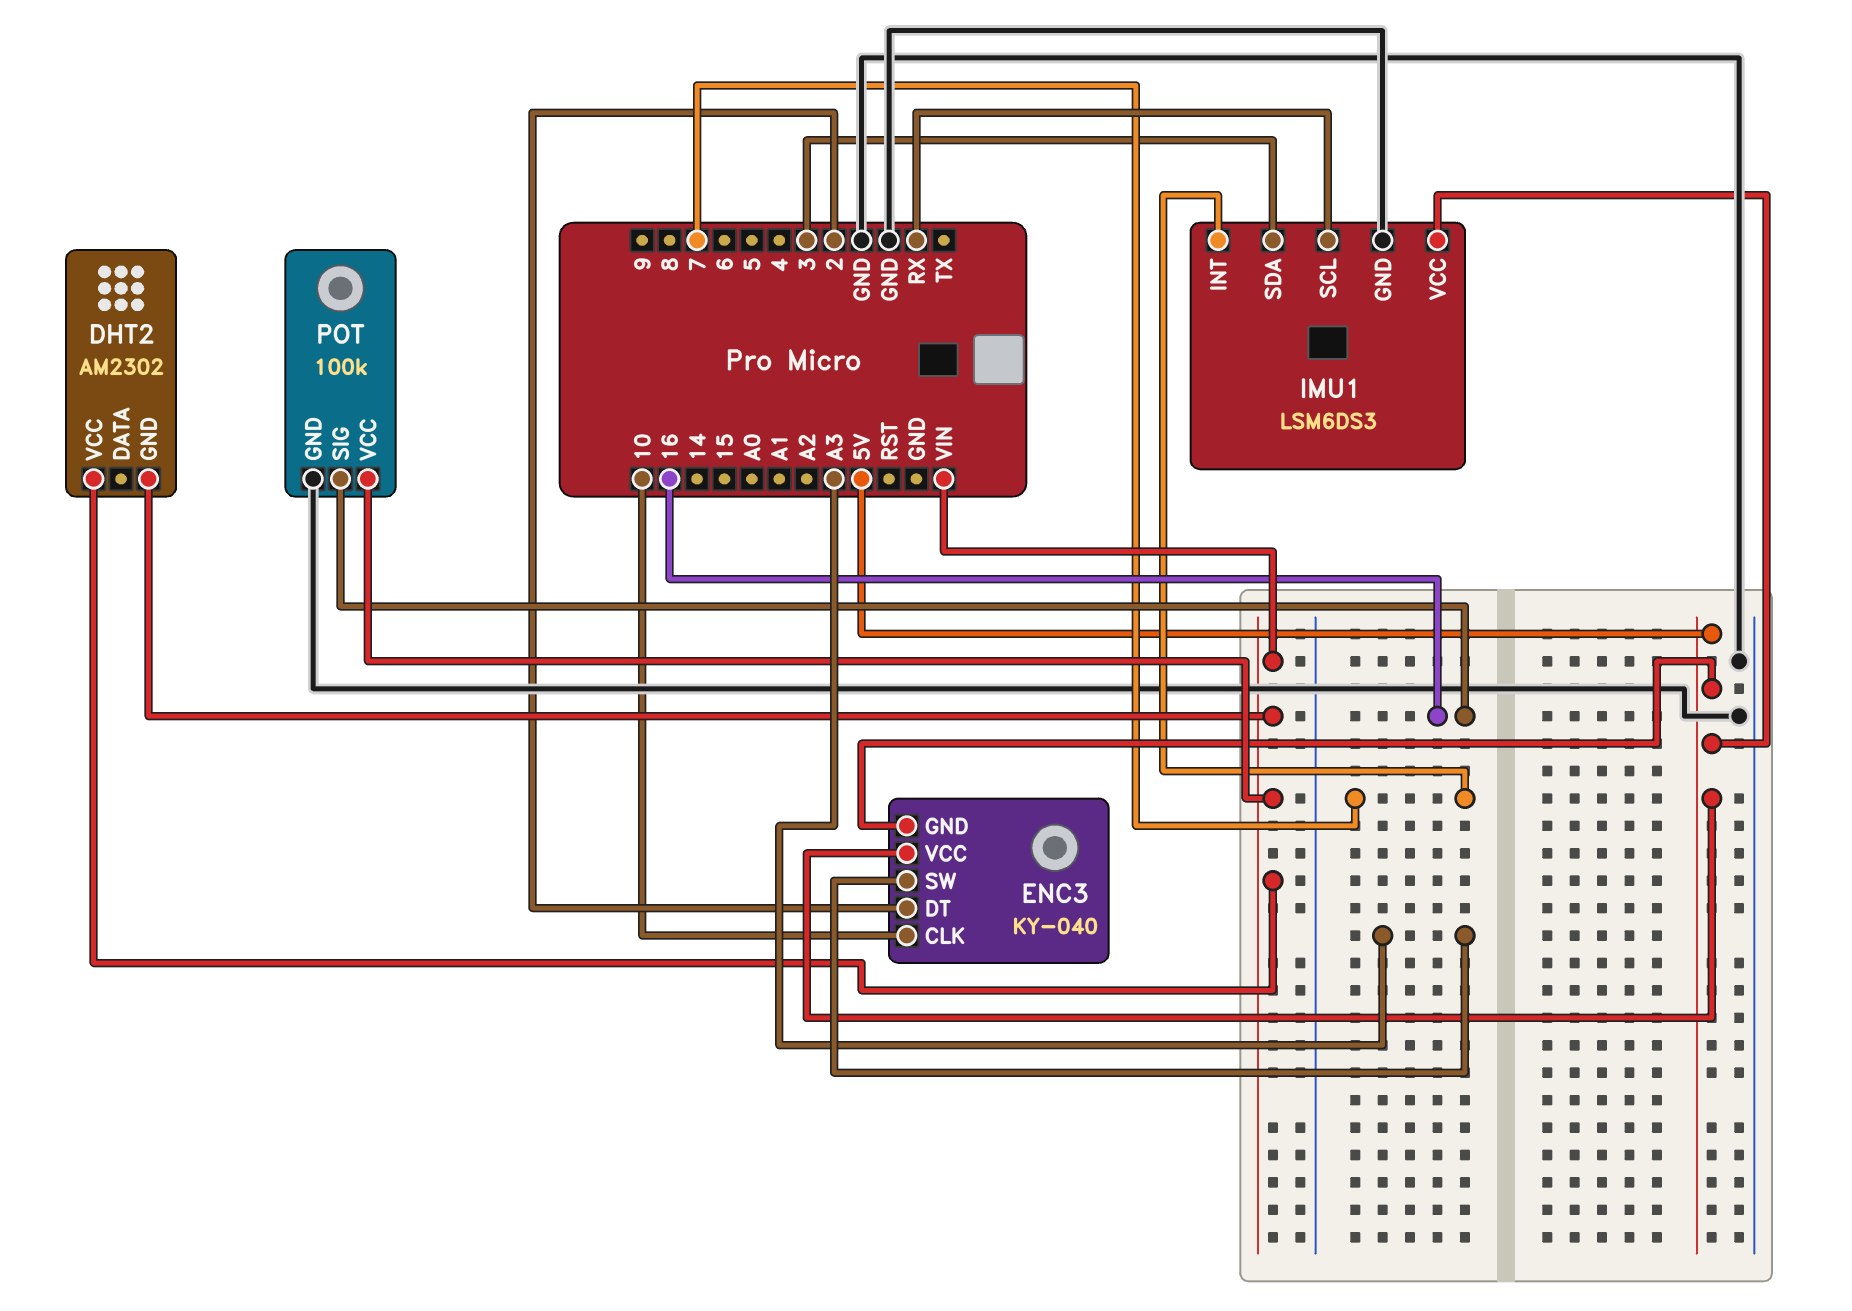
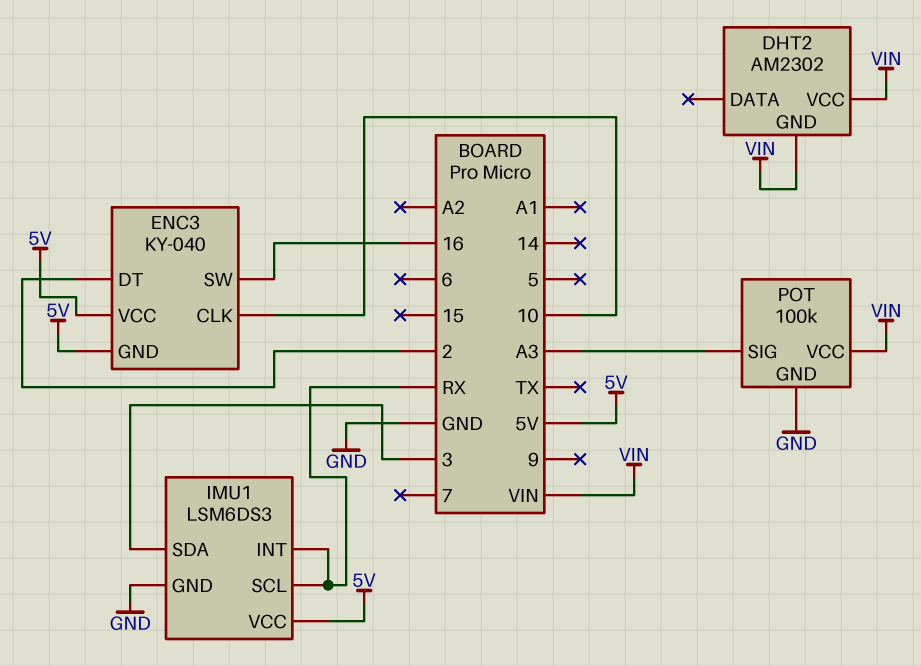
ENC3 pin SW: A3 -> 16
IMU1 pin INT: 7 -> RX
POT pin SIG: 16 -> A3

